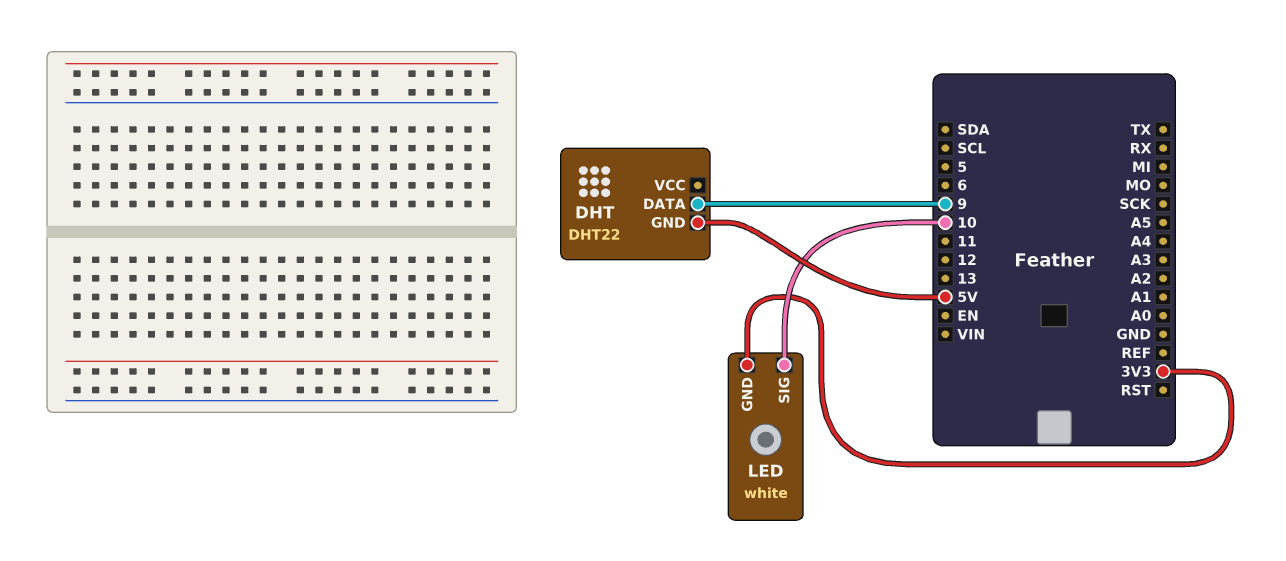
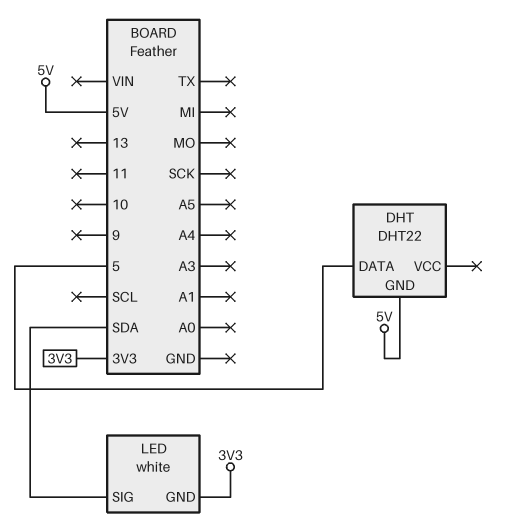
DHT pin DATA: 9 -> 5
LED pin SIG: 10 -> SDA

